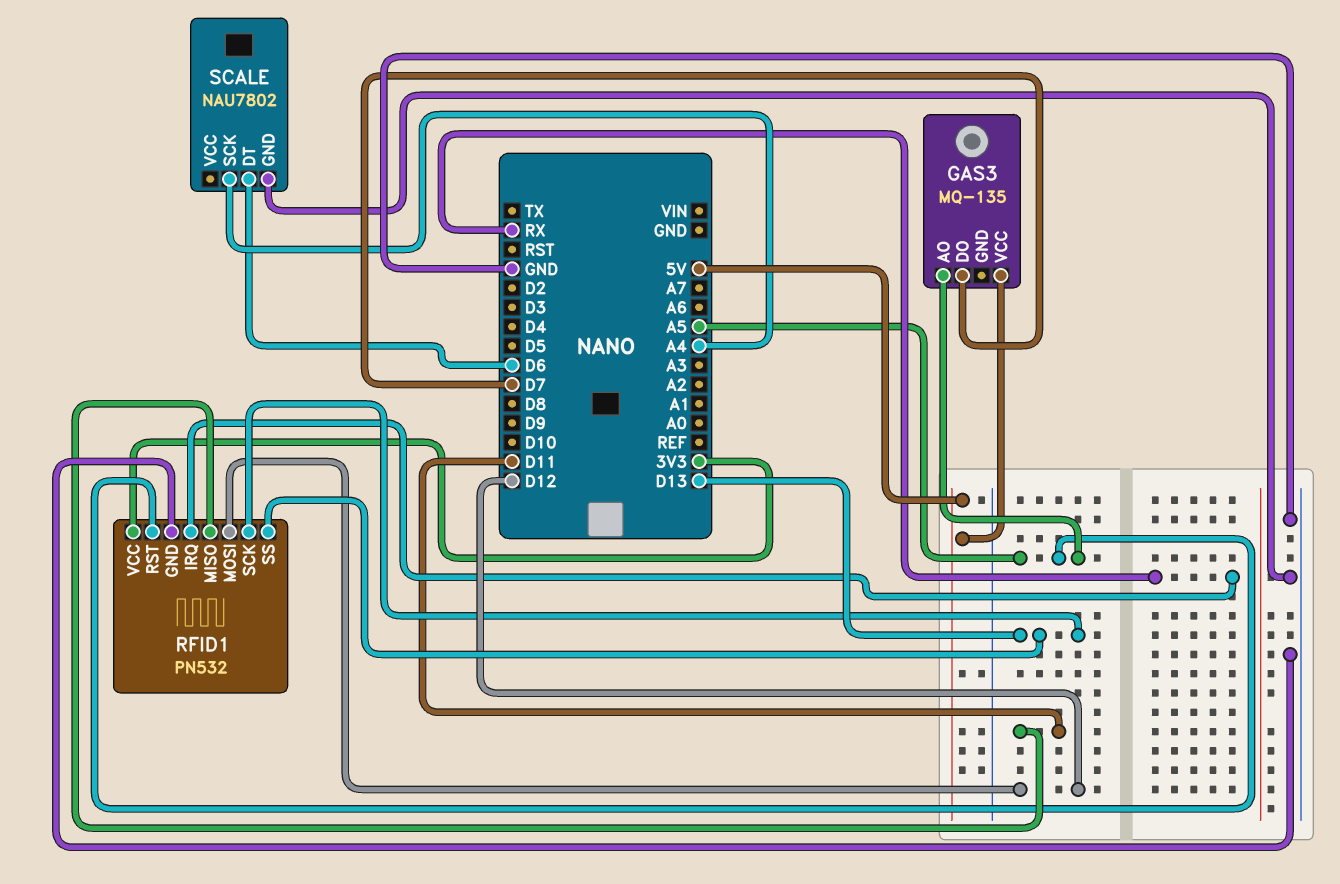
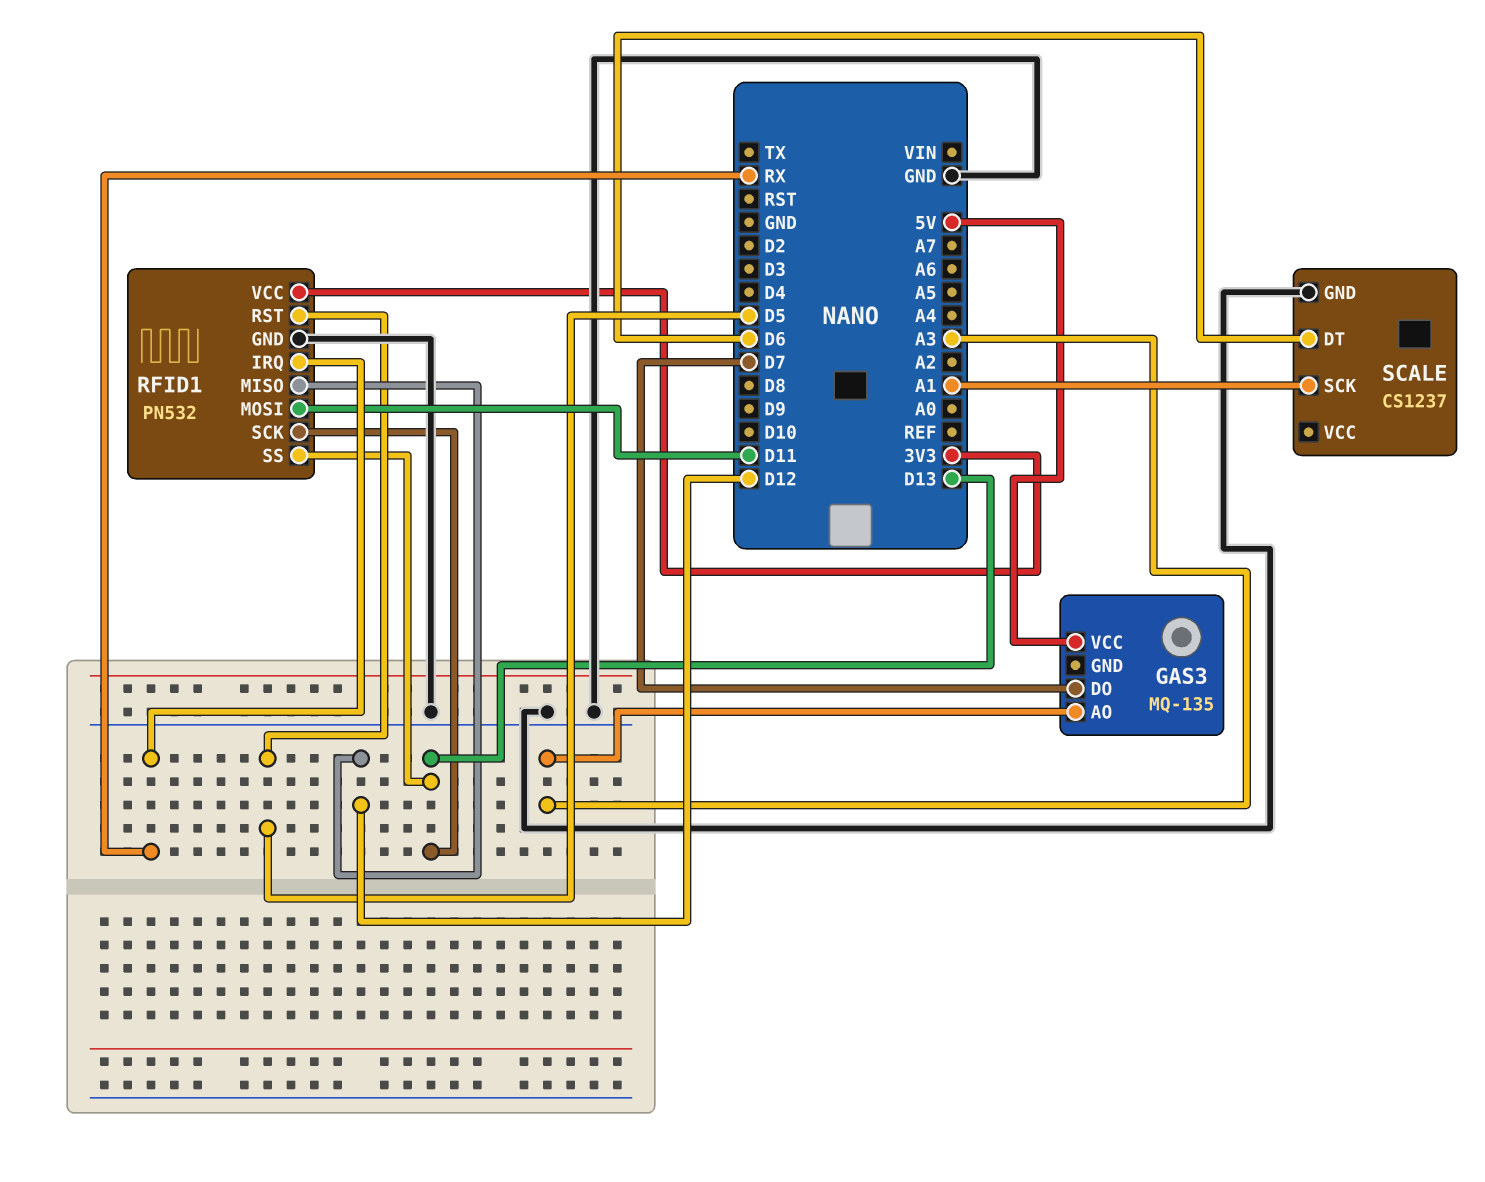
GAS3 pin AO: A5 -> A3
RFID1 pin MISO: D11 -> D12
RFID1 pin MOSI: D12 -> D11
RFID1 pin RST: A5 -> D5
SCALE: NAU7802 -> CS1237
SCALE pin SCK: A4 -> A1

